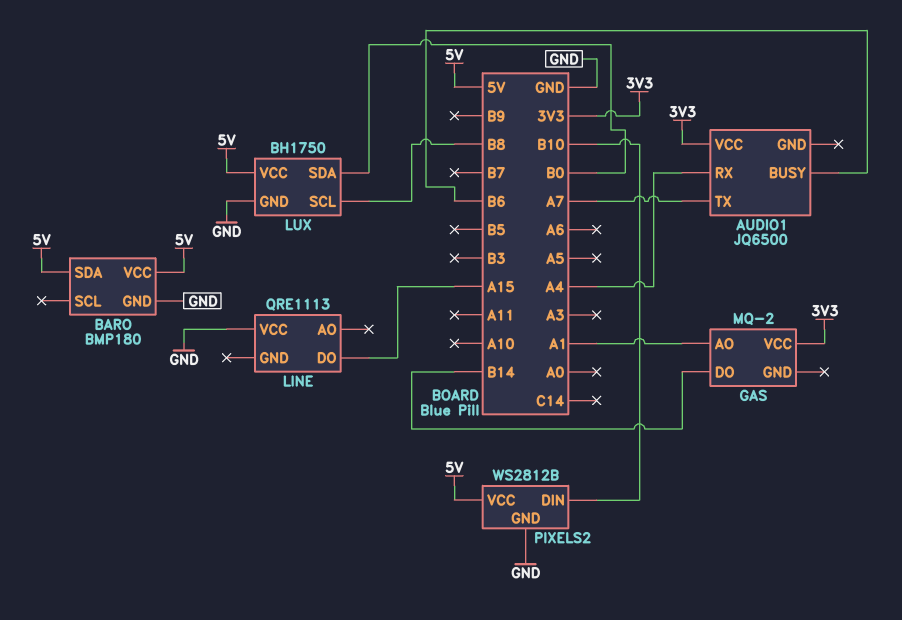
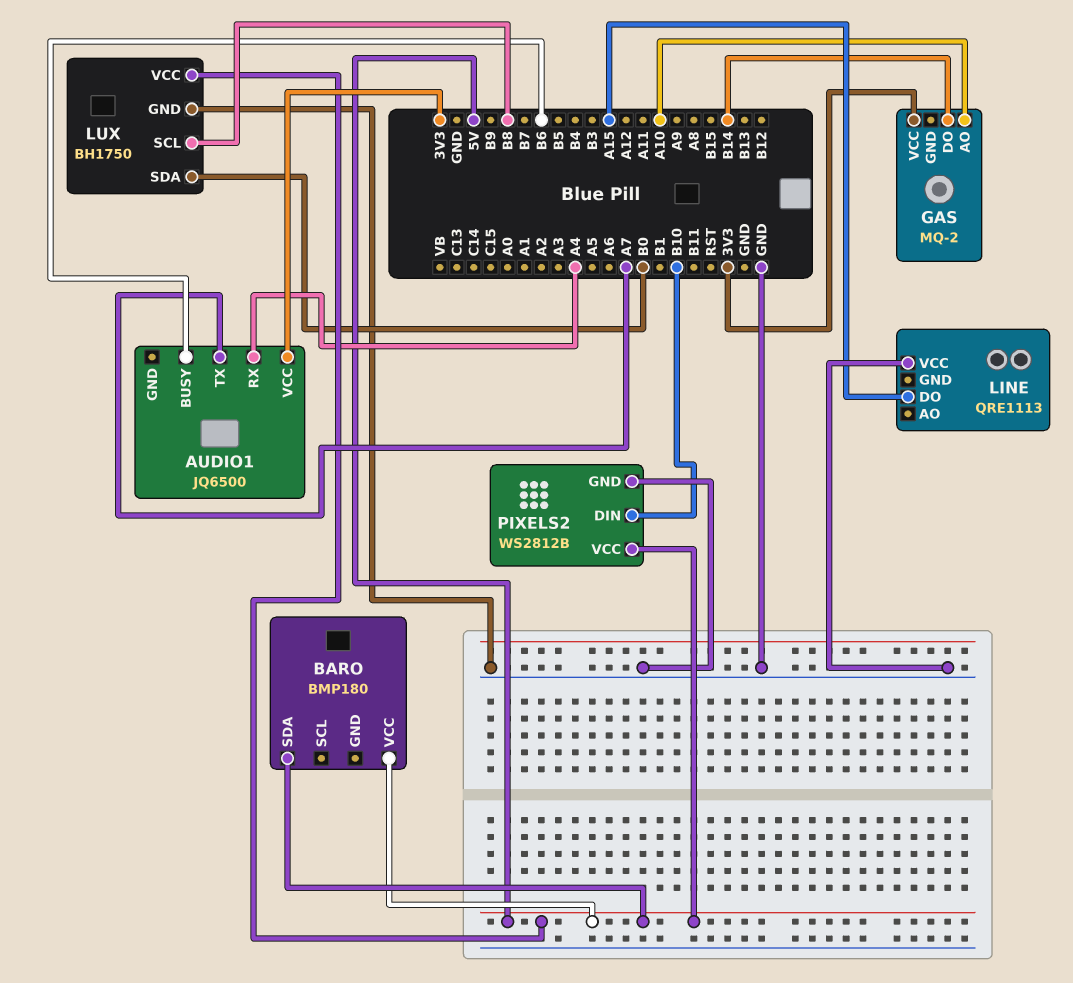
BARO pin GND: GND -> none
GAS pin AO: A1 -> A10

